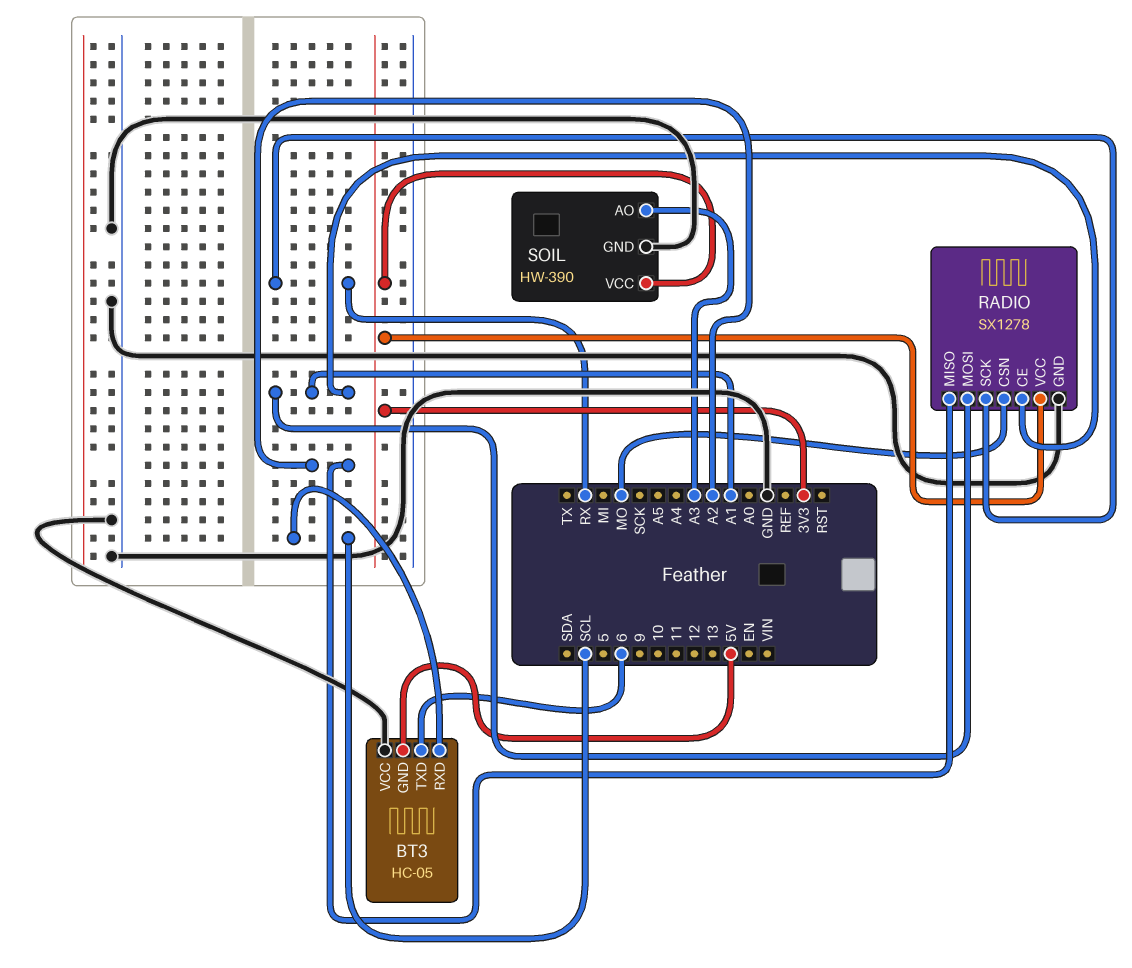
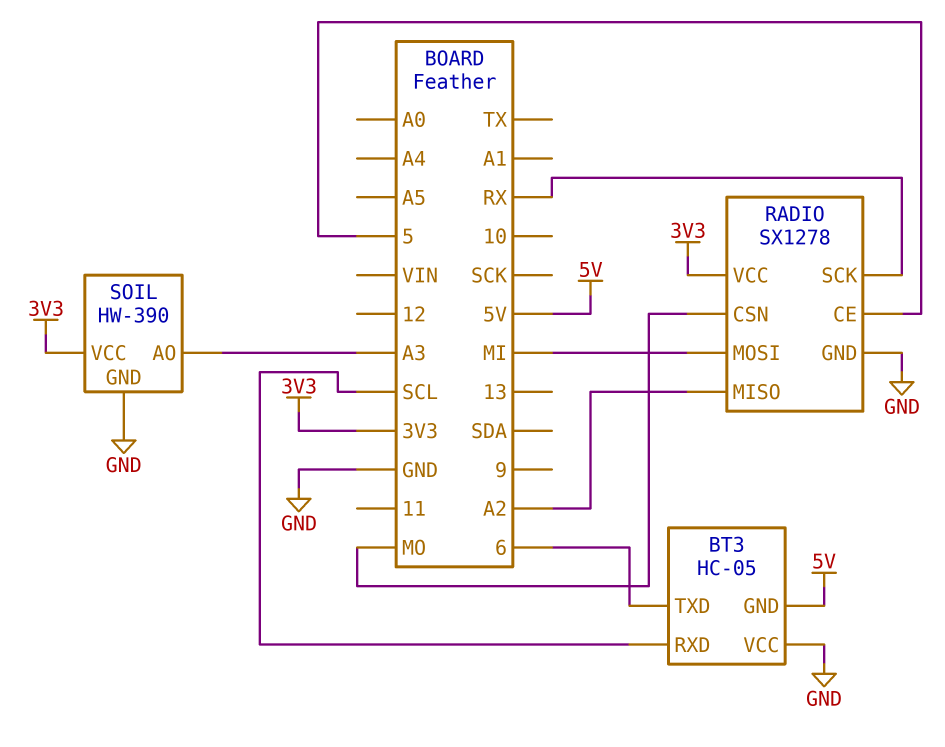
RADIO pin CE: A1 -> 5
RADIO pin MOSI: A1 -> MI

